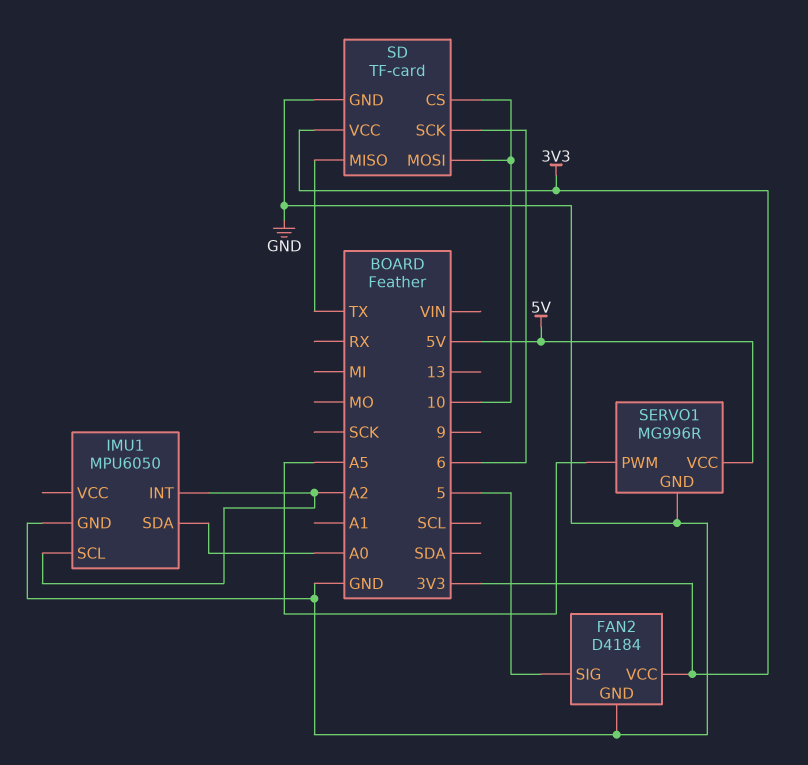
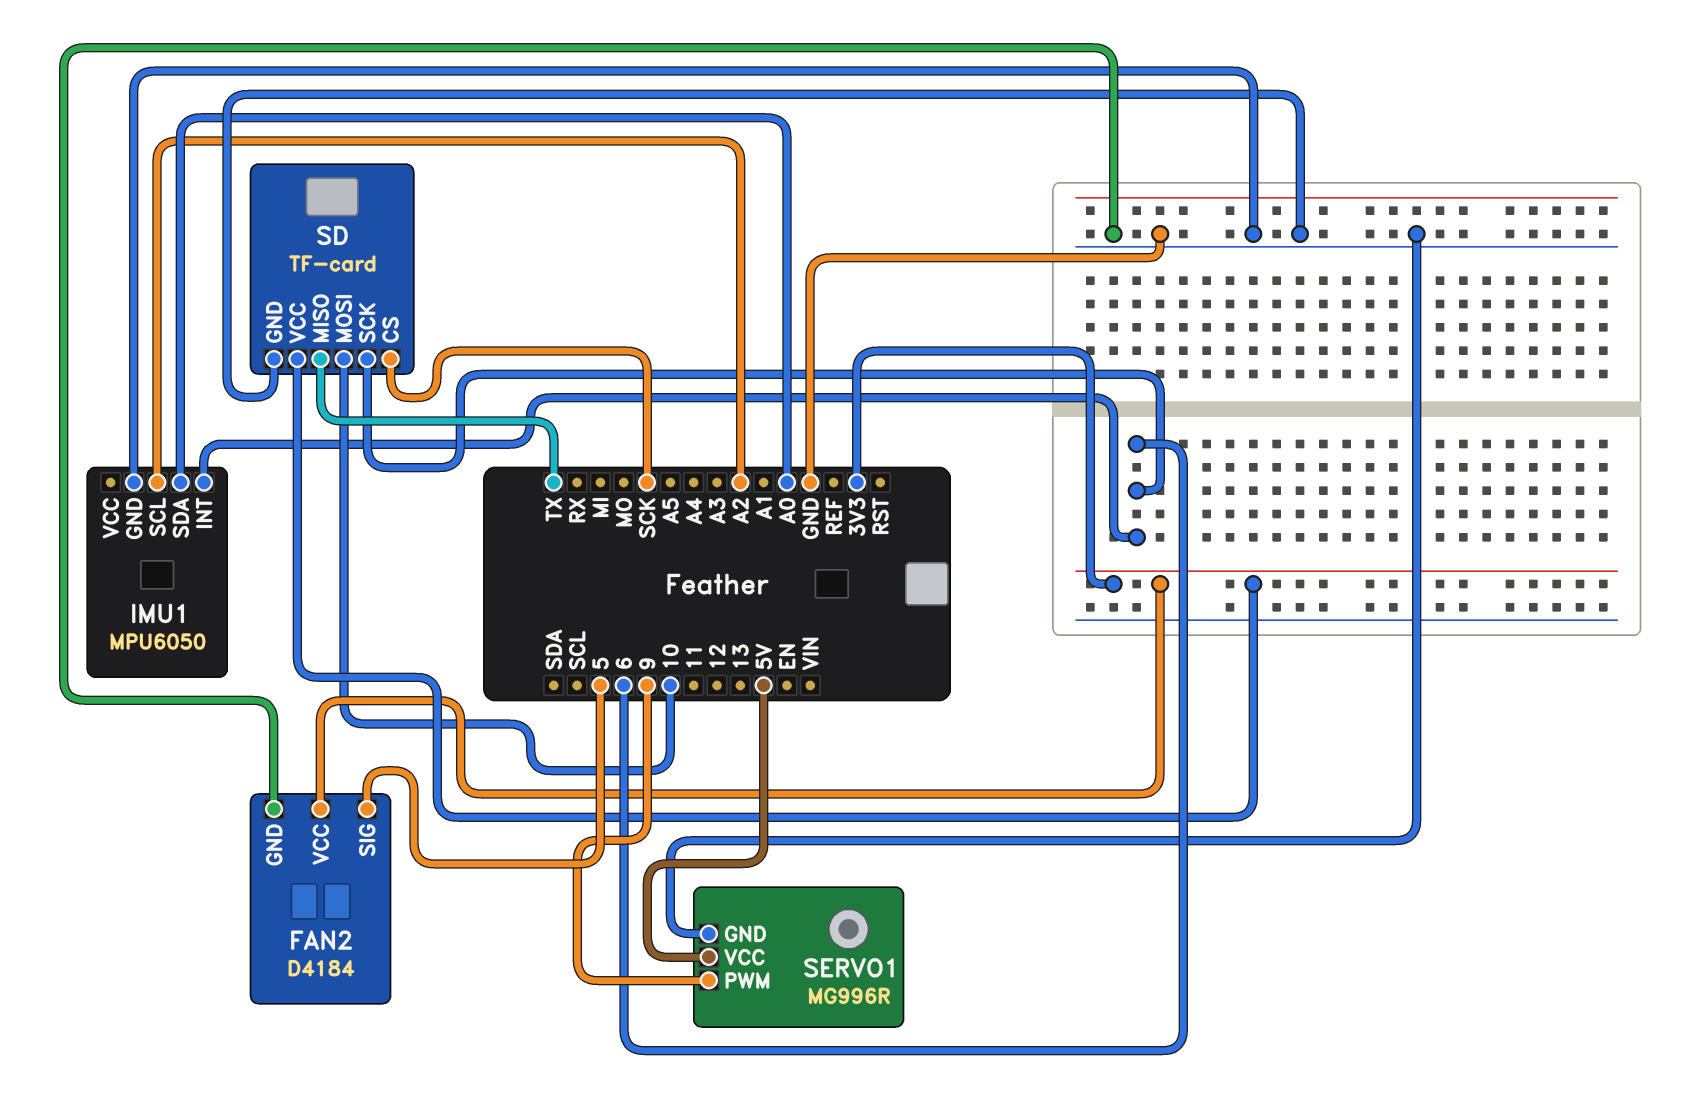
IMU1 pin INT: A2 -> 6
SD pin CS: 10 -> SCK
SERVO1 pin PWM: A5 -> 9

